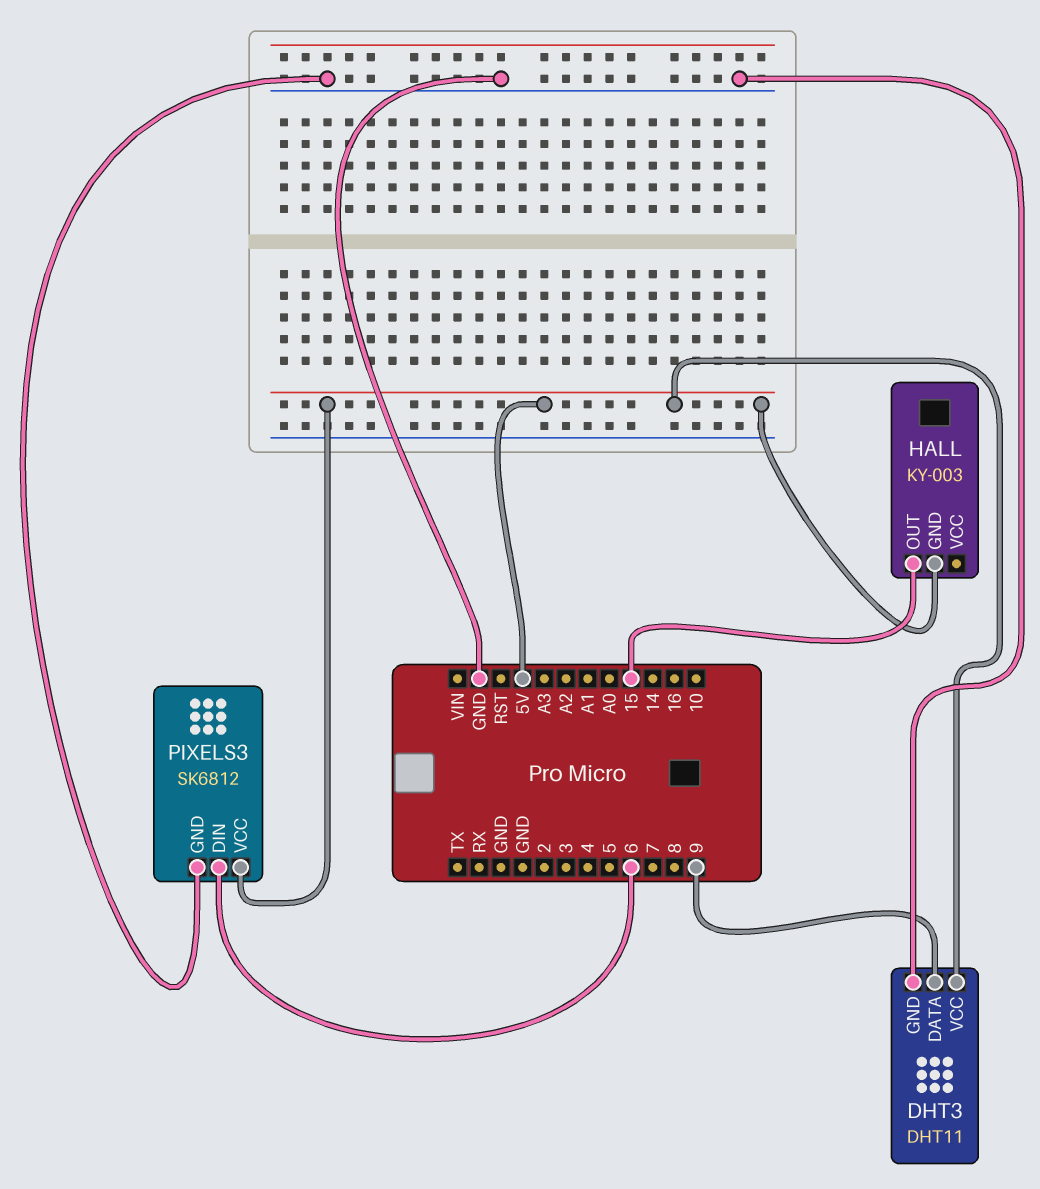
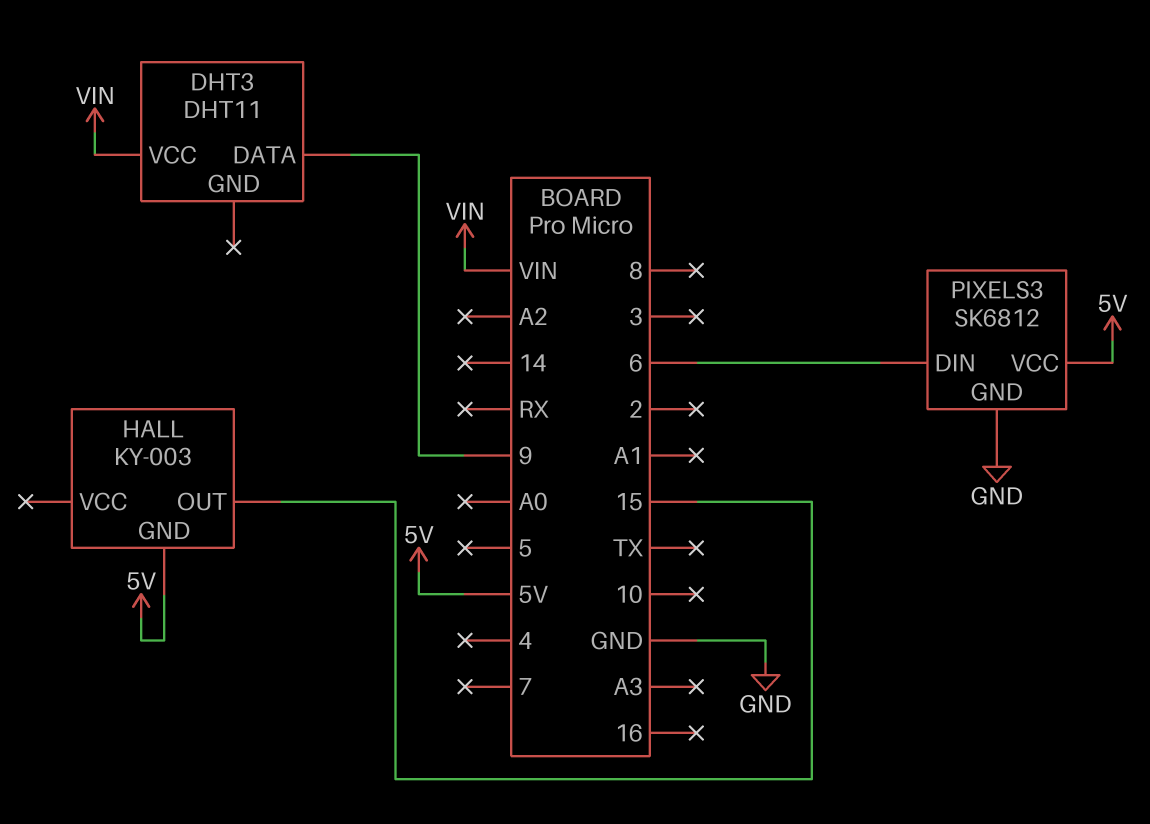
DHT3 pin GND: GND -> none
DHT3 pin VCC: 5V -> VIN

